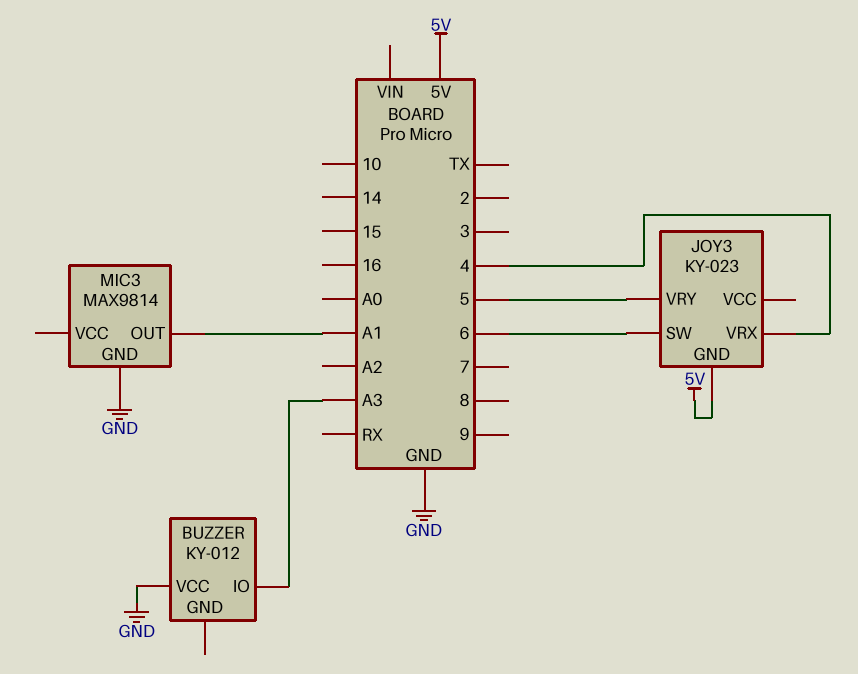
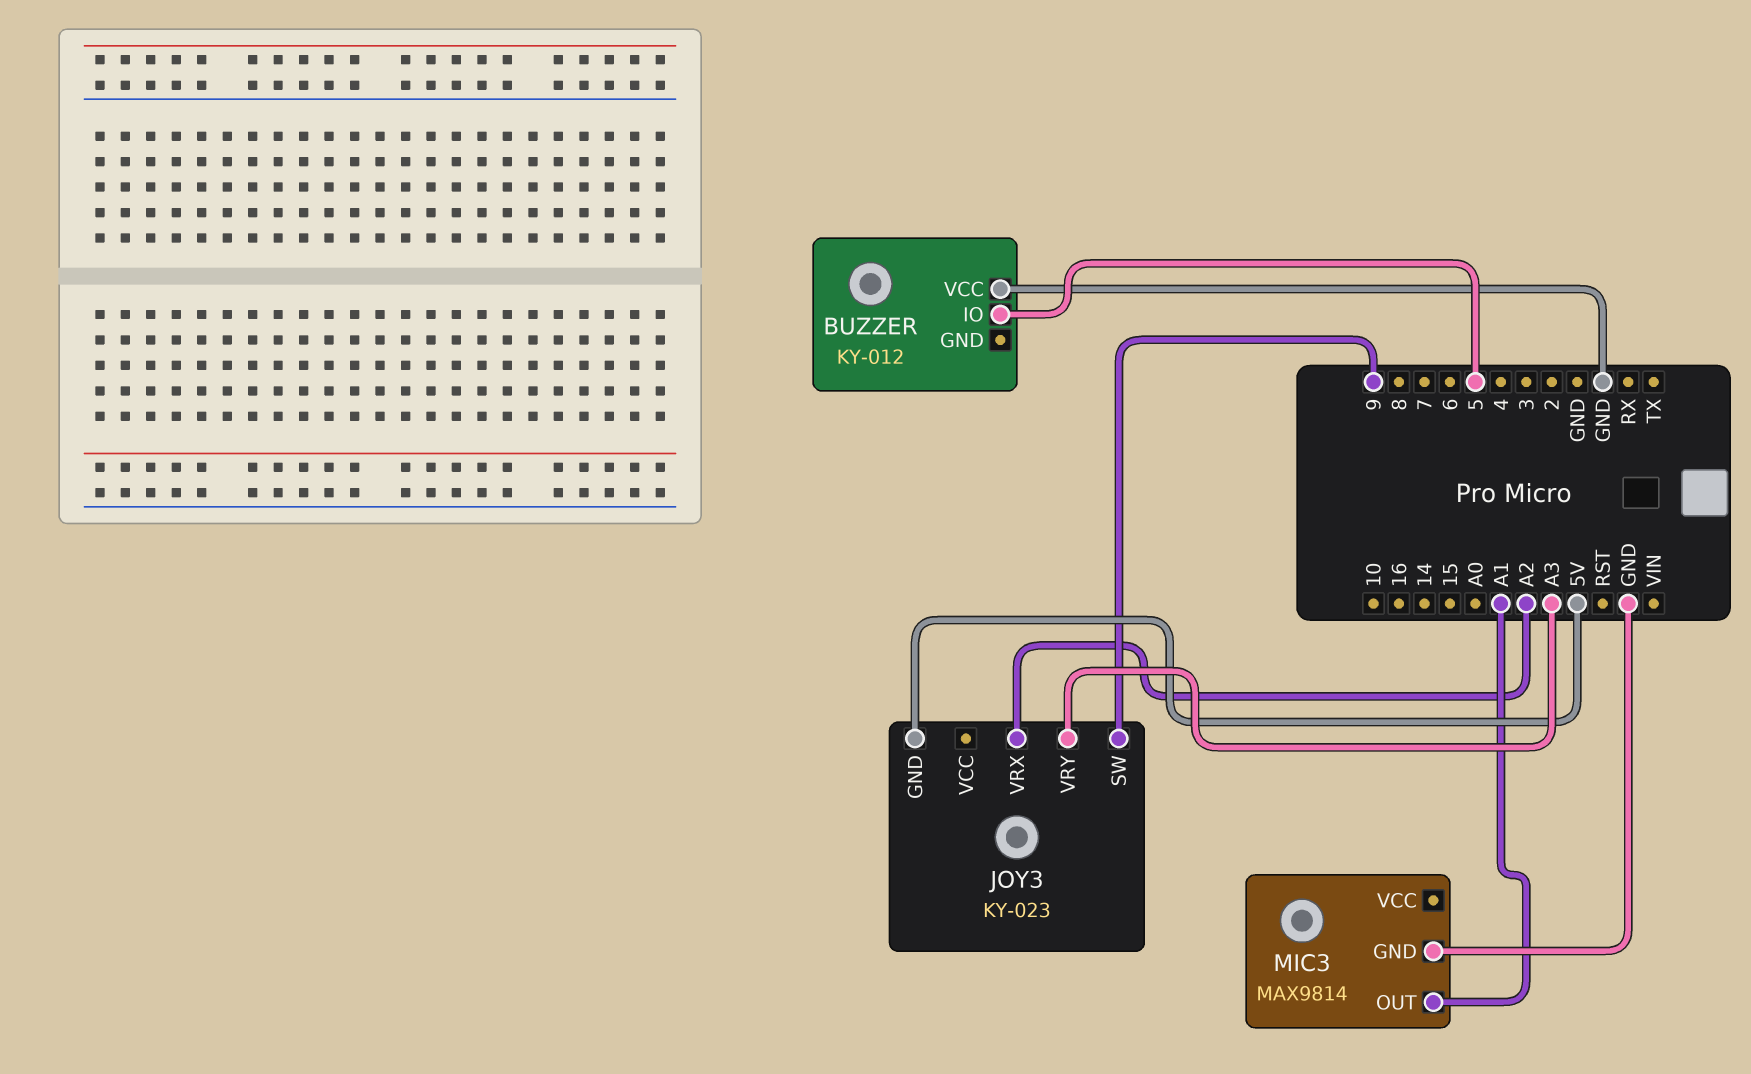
BUZZER pin IO: A3 -> 5
JOY3 pin SW: 6 -> 9
JOY3 pin VRX: 4 -> A2
JOY3 pin VRY: 5 -> A3

